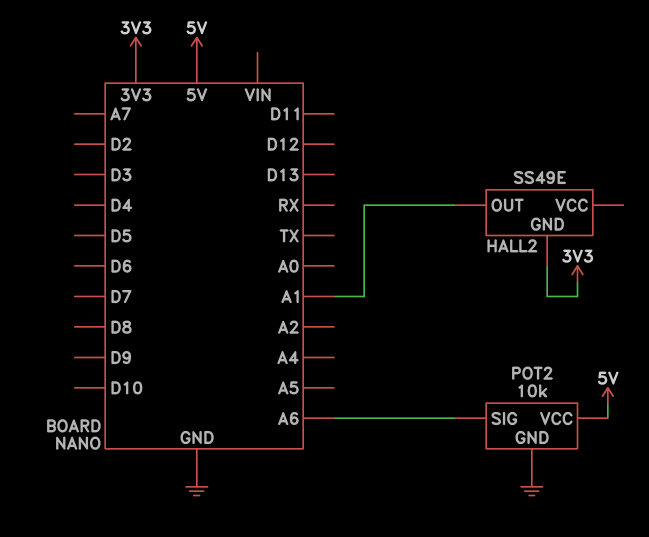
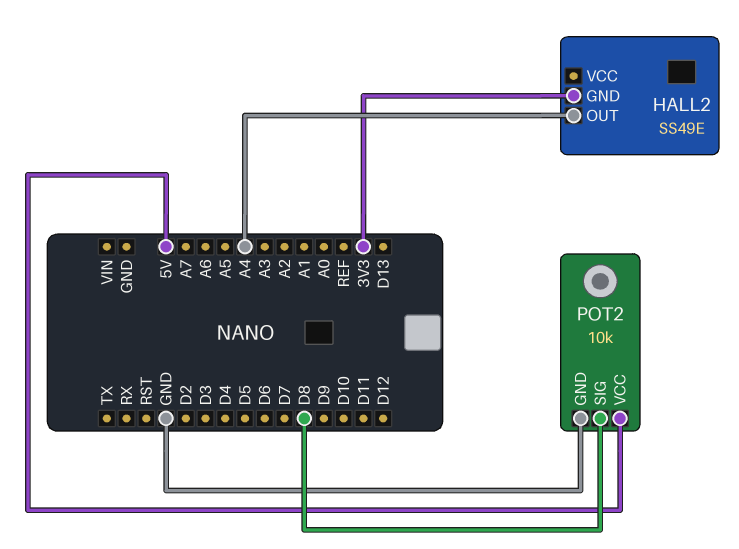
HALL2 pin OUT: A1 -> A4
POT2 pin SIG: A6 -> D8

